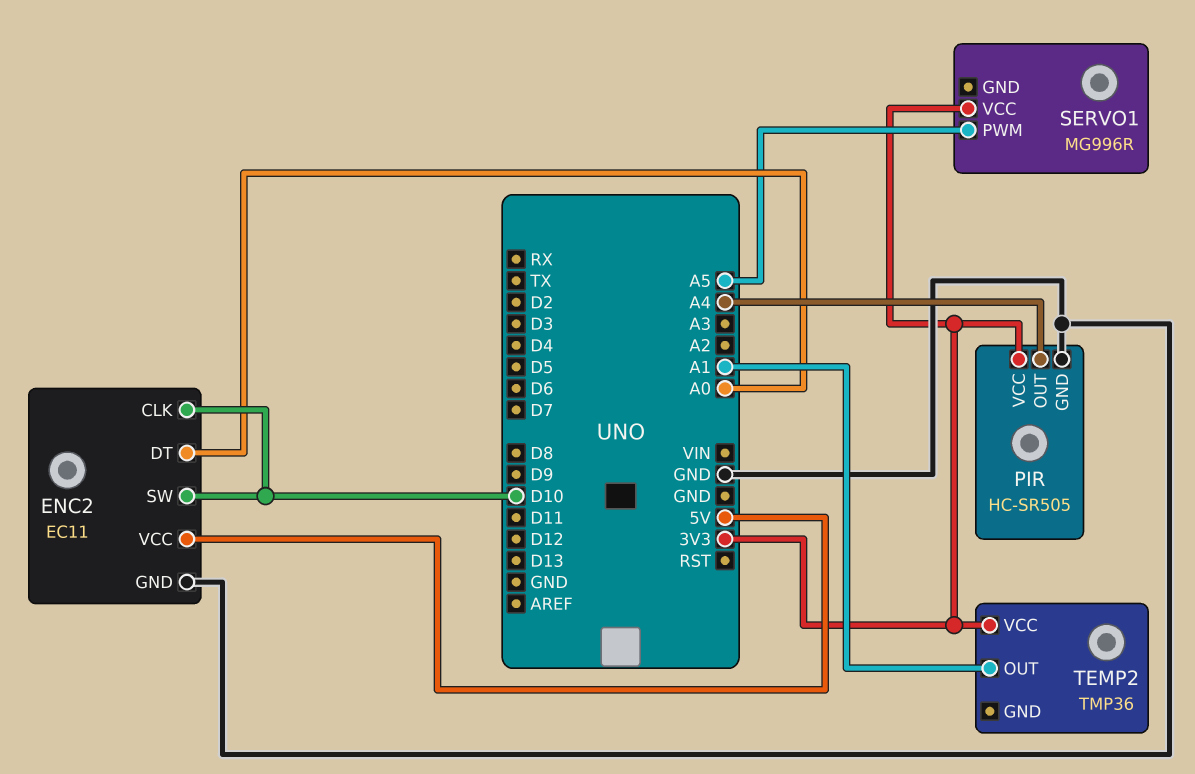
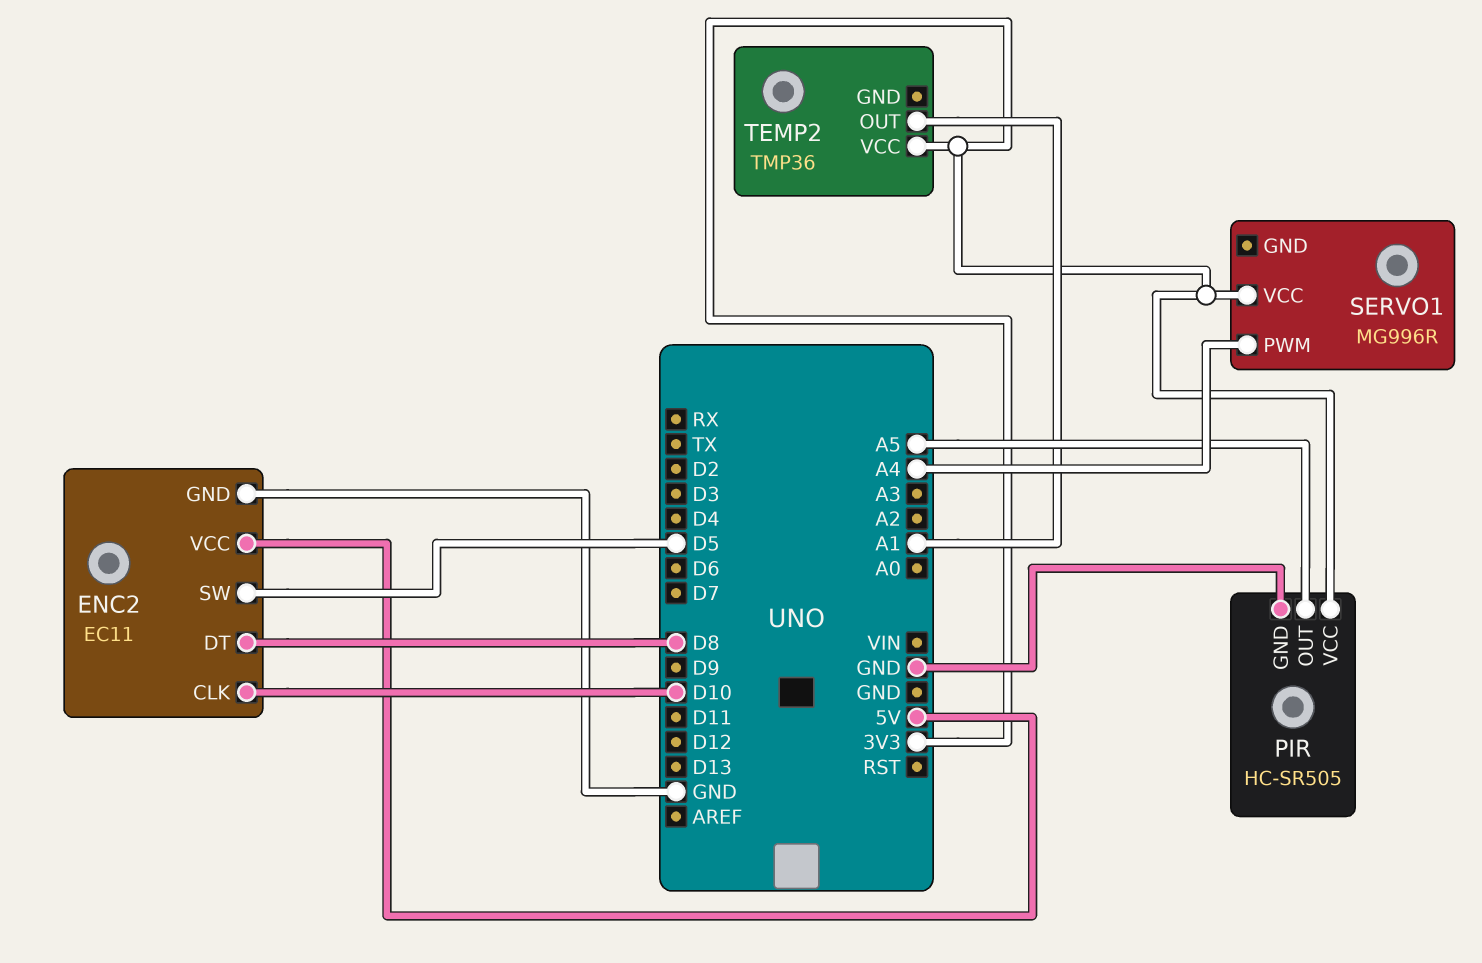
ENC2 pin DT: A0 -> D8
ENC2 pin SW: D10 -> D5
PIR pin OUT: A4 -> A5
SERVO1 pin PWM: A5 -> A4

